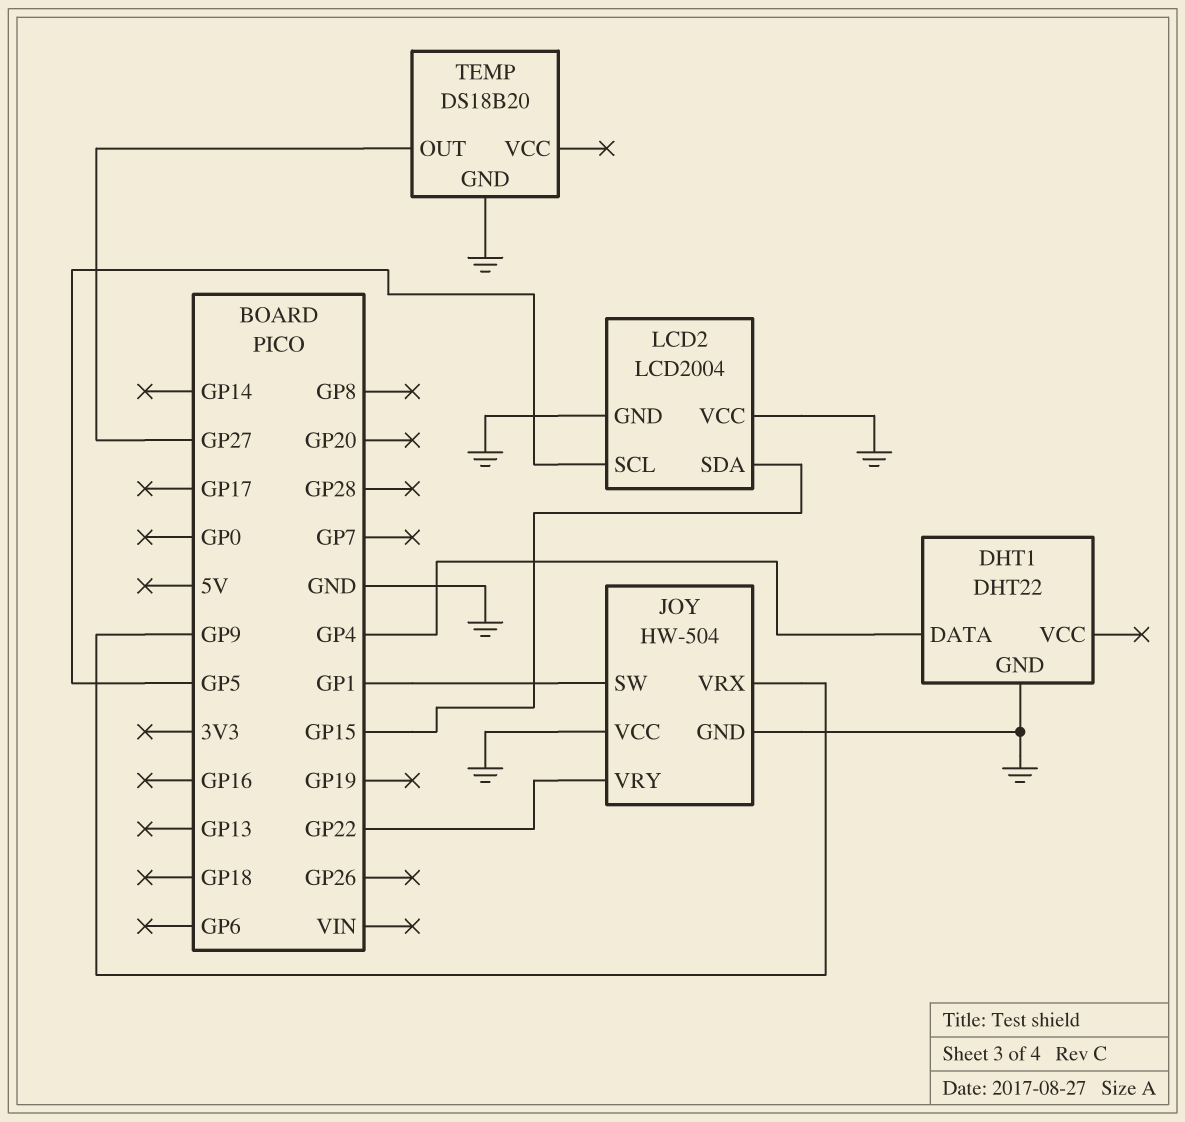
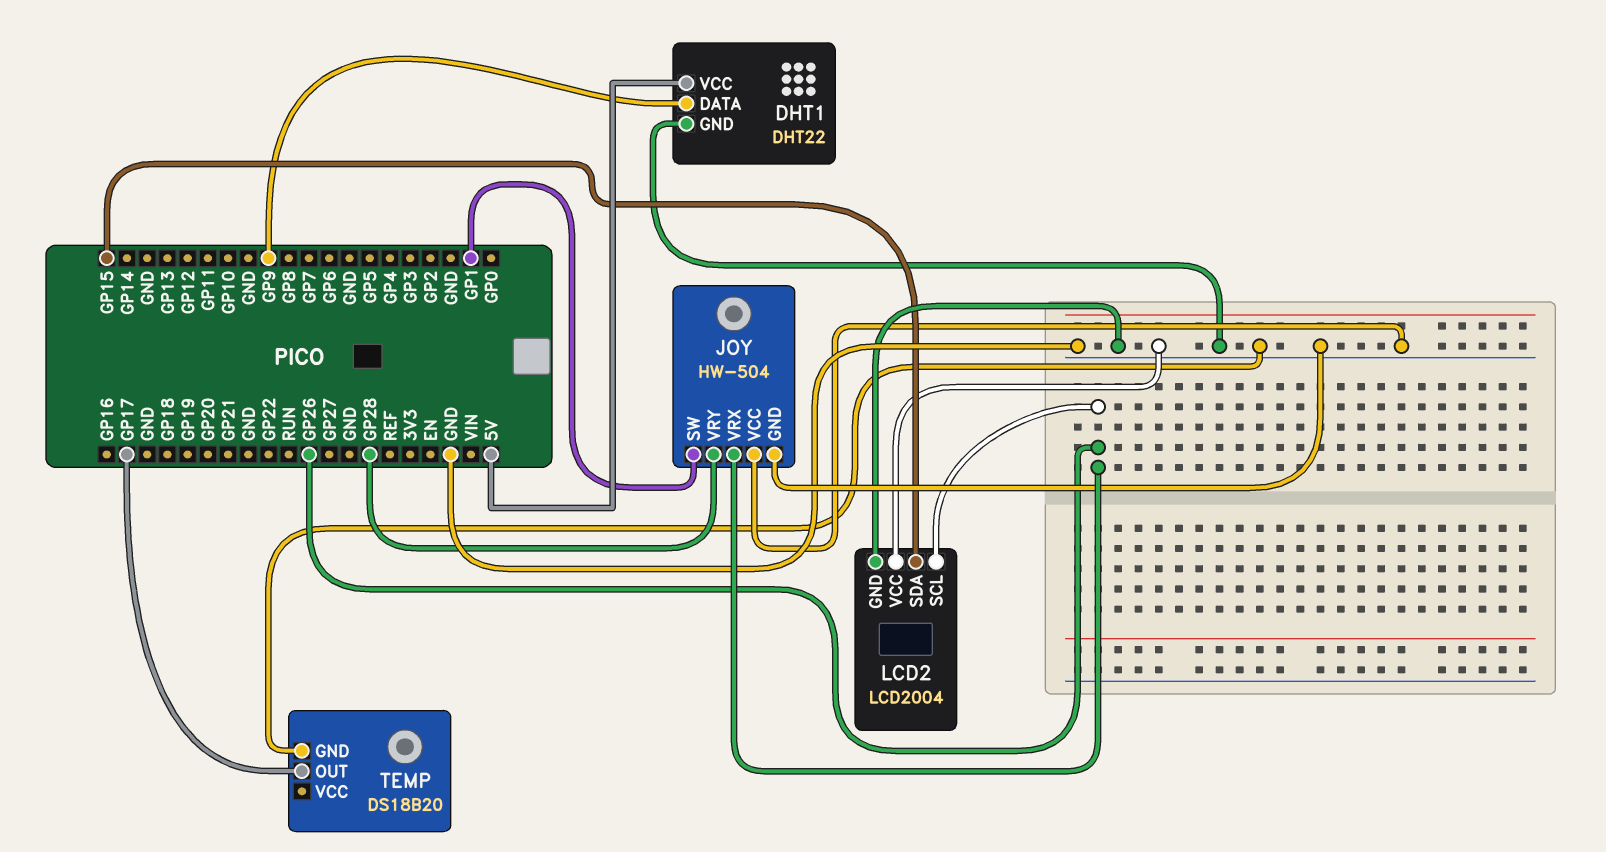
DHT1 pin DATA: GP4 -> GP9
DHT1 pin VCC: none -> 5V
JOY pin VRX: GP9 -> GP26
JOY pin VRY: GP22 -> GP28
LCD2 pin SCL: GP5 -> GP26
TEMP pin OUT: GP27 -> GP17

